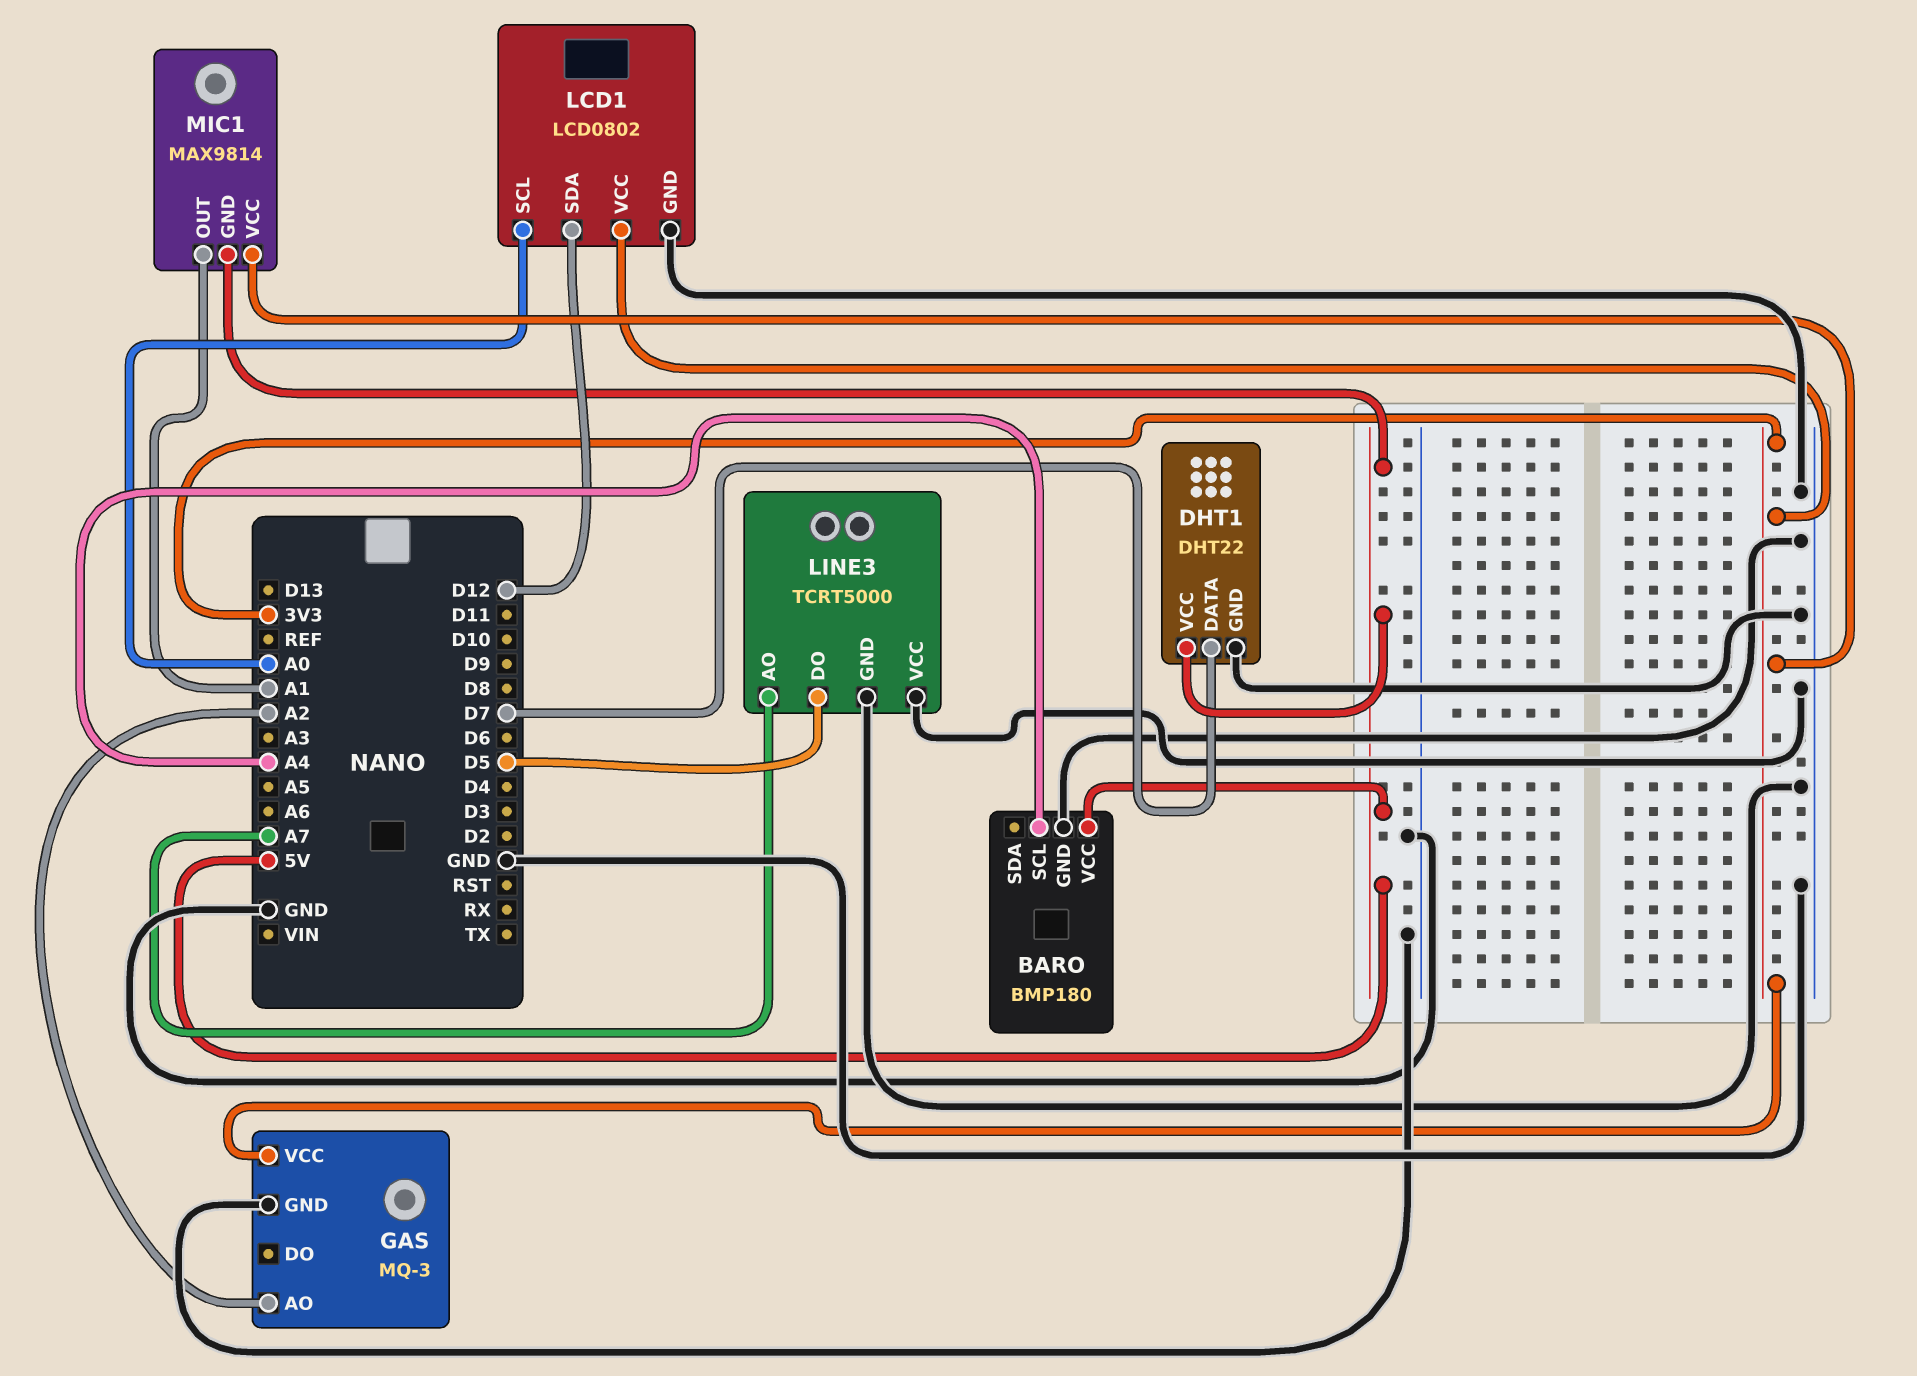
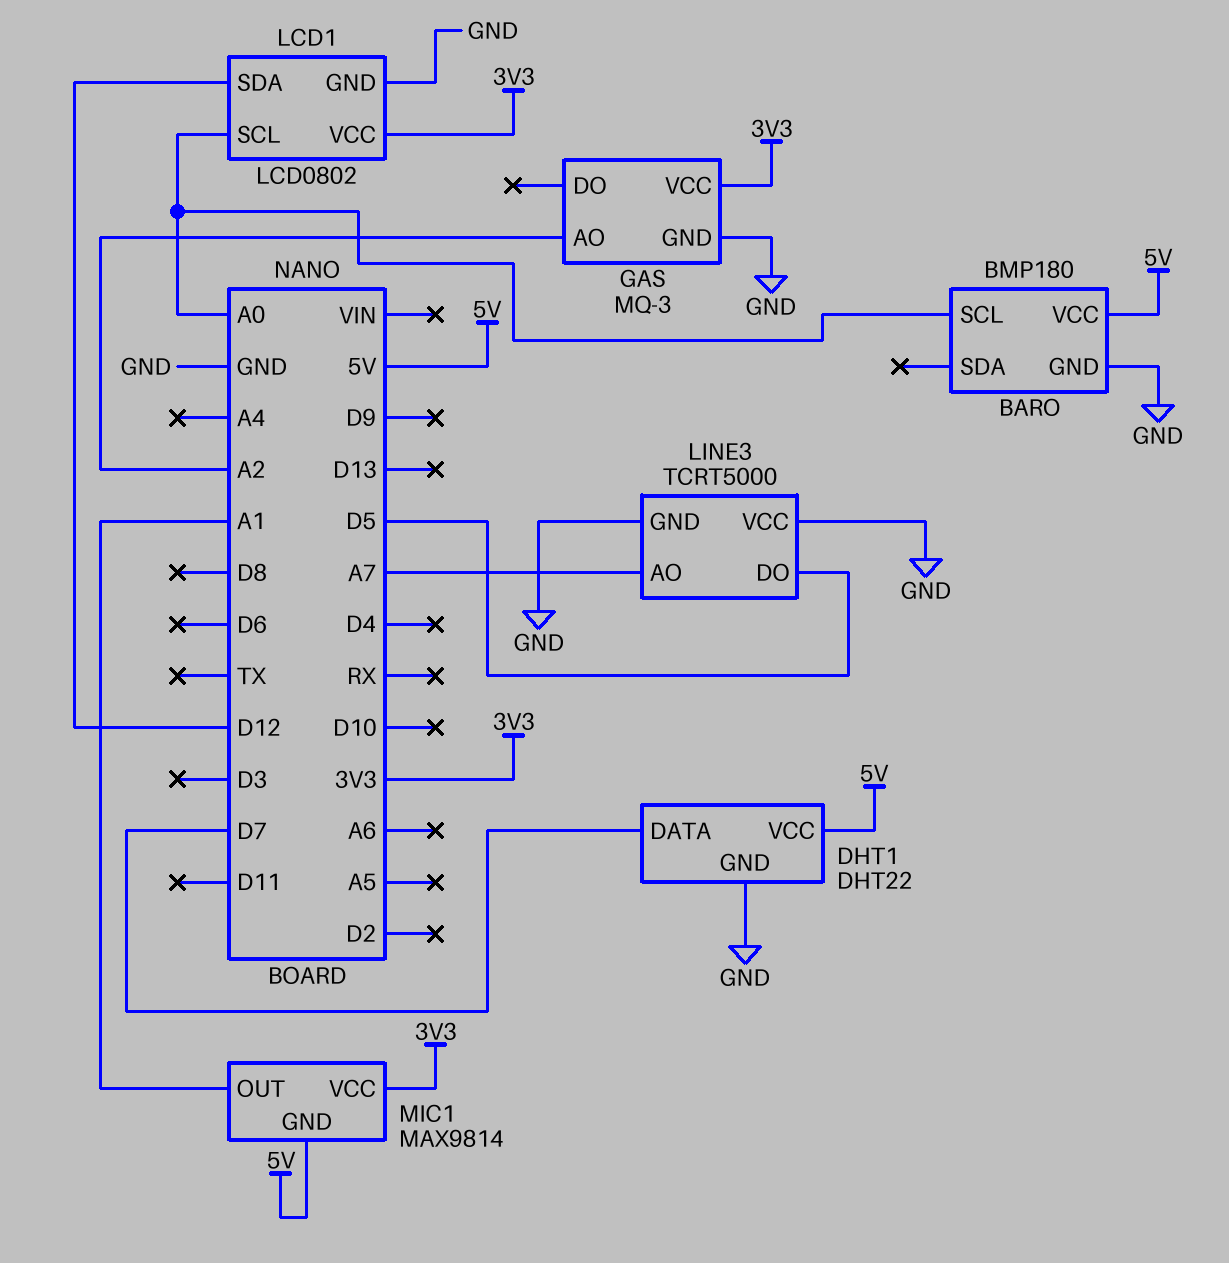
BARO pin SCL: A4 -> A0

